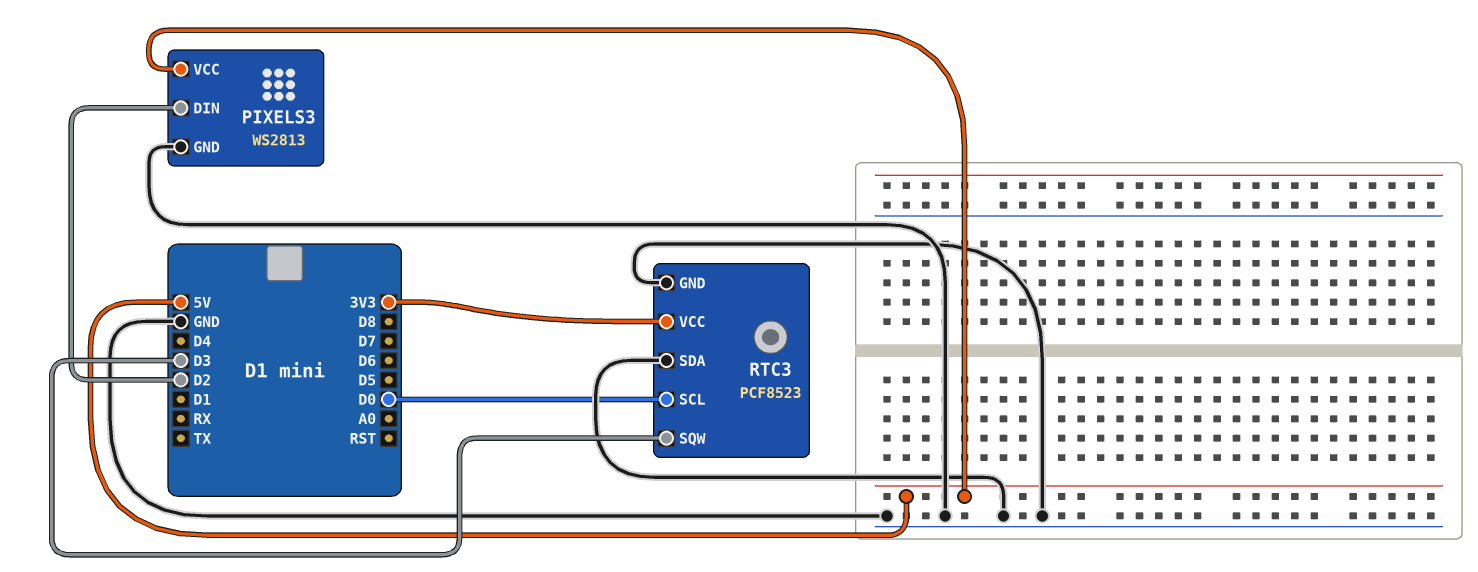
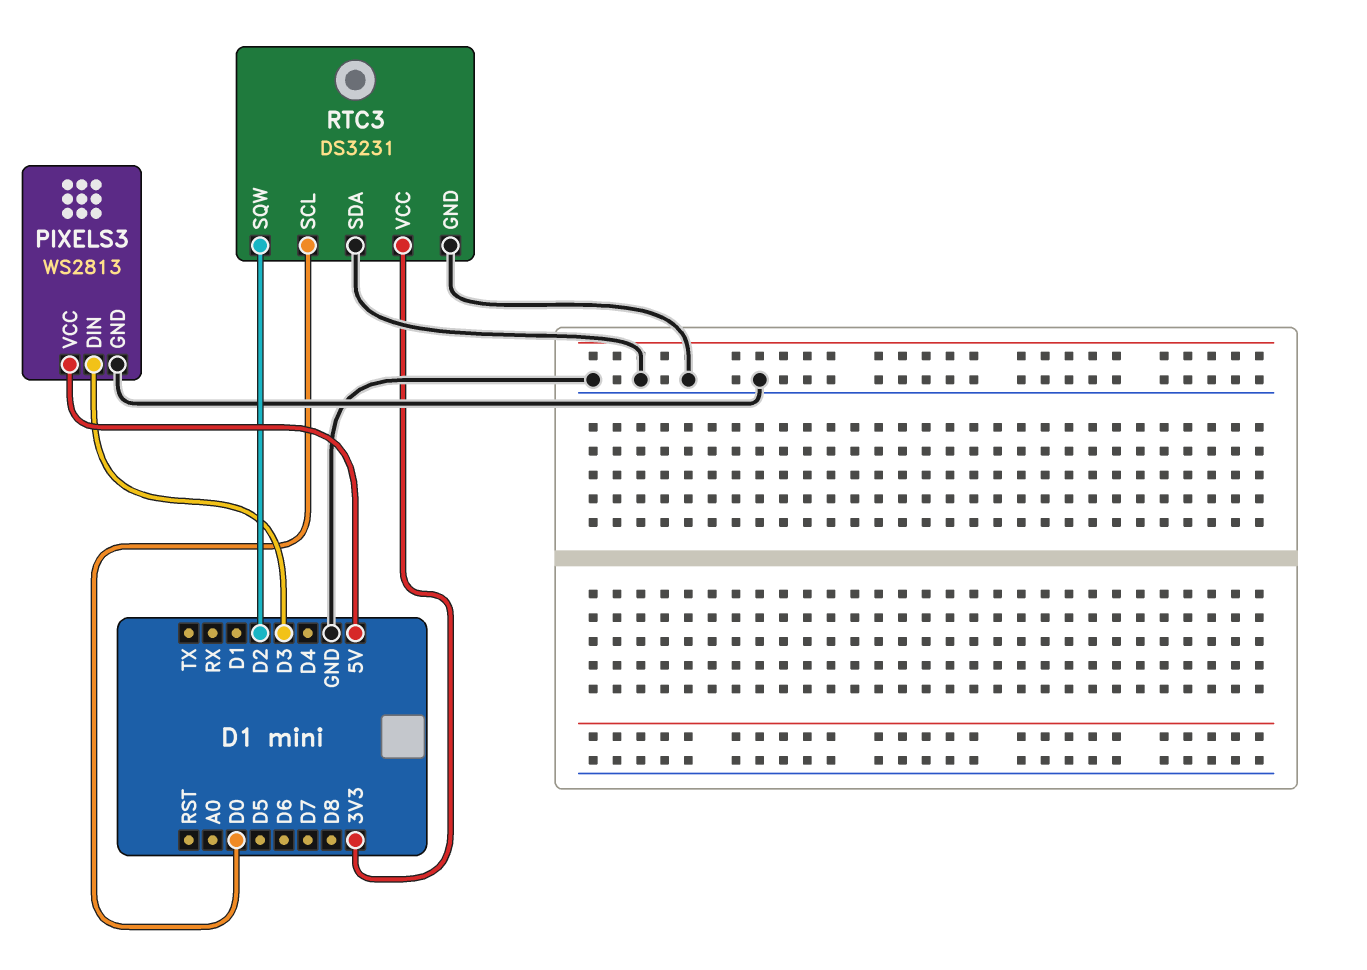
PIXELS3 pin DIN: D2 -> D3
RTC3: PCF8523 -> DS3231
RTC3 pin SQW: D3 -> D2

